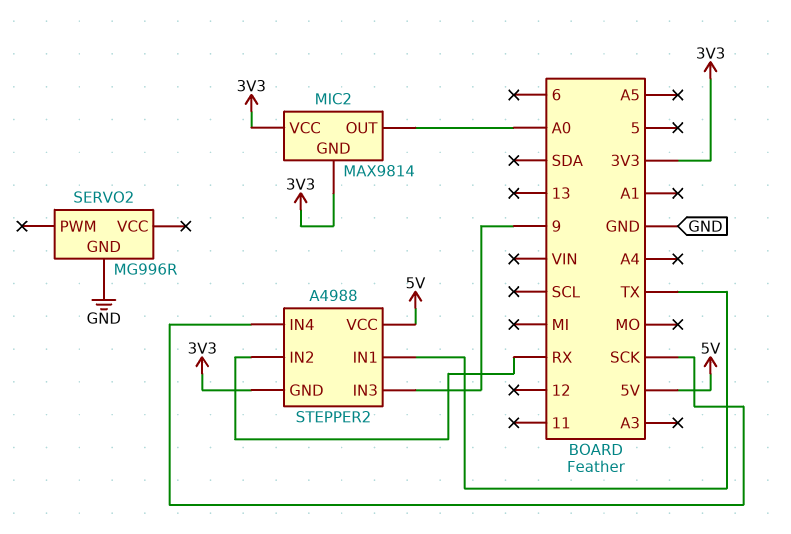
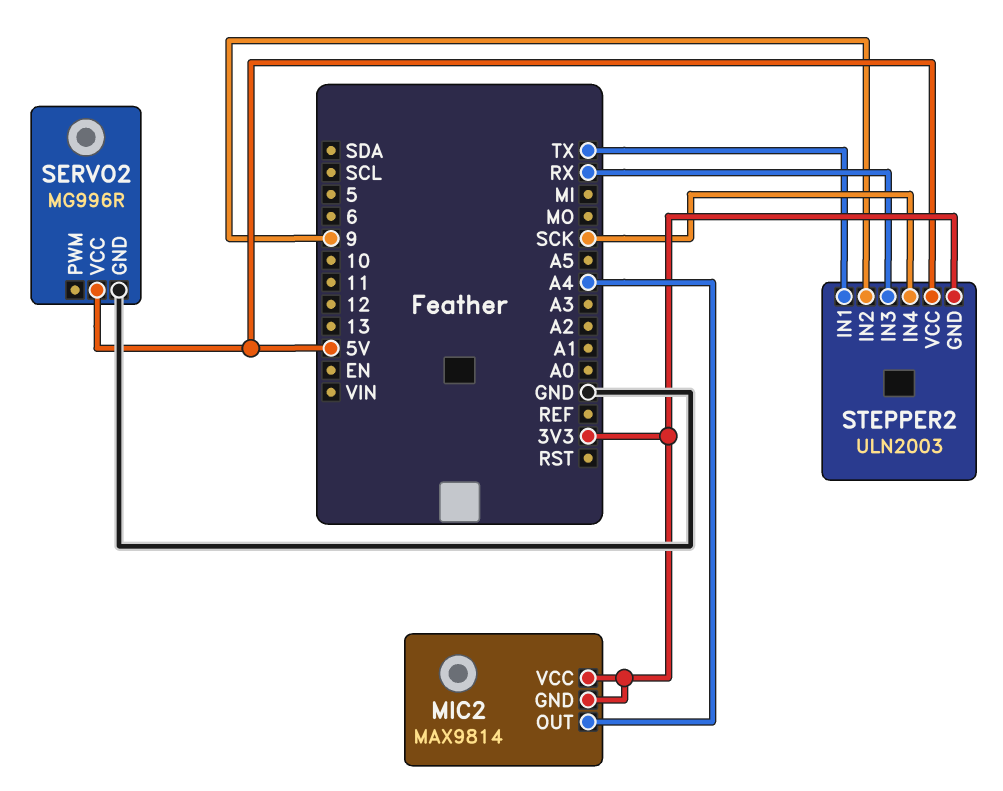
MIC2 pin OUT: A0 -> A4
SERVO2 pin VCC: none -> 5V
STEPPER2: A4988 -> ULN2003
STEPPER2 pin IN2: RX -> 9
STEPPER2 pin IN3: 9 -> RX

